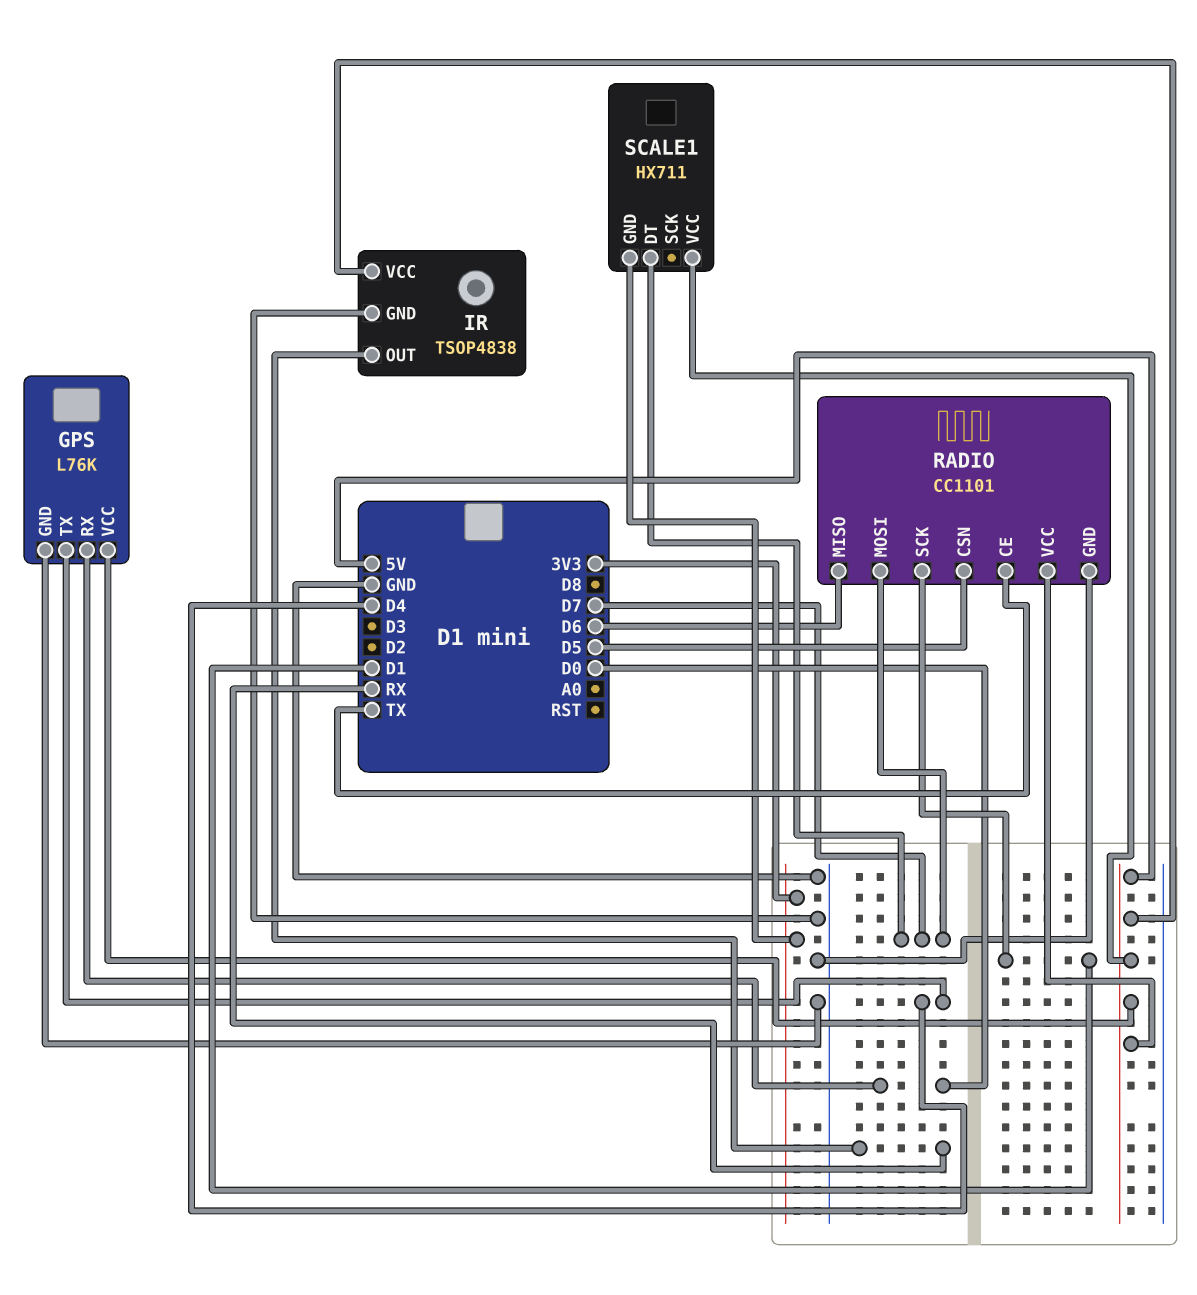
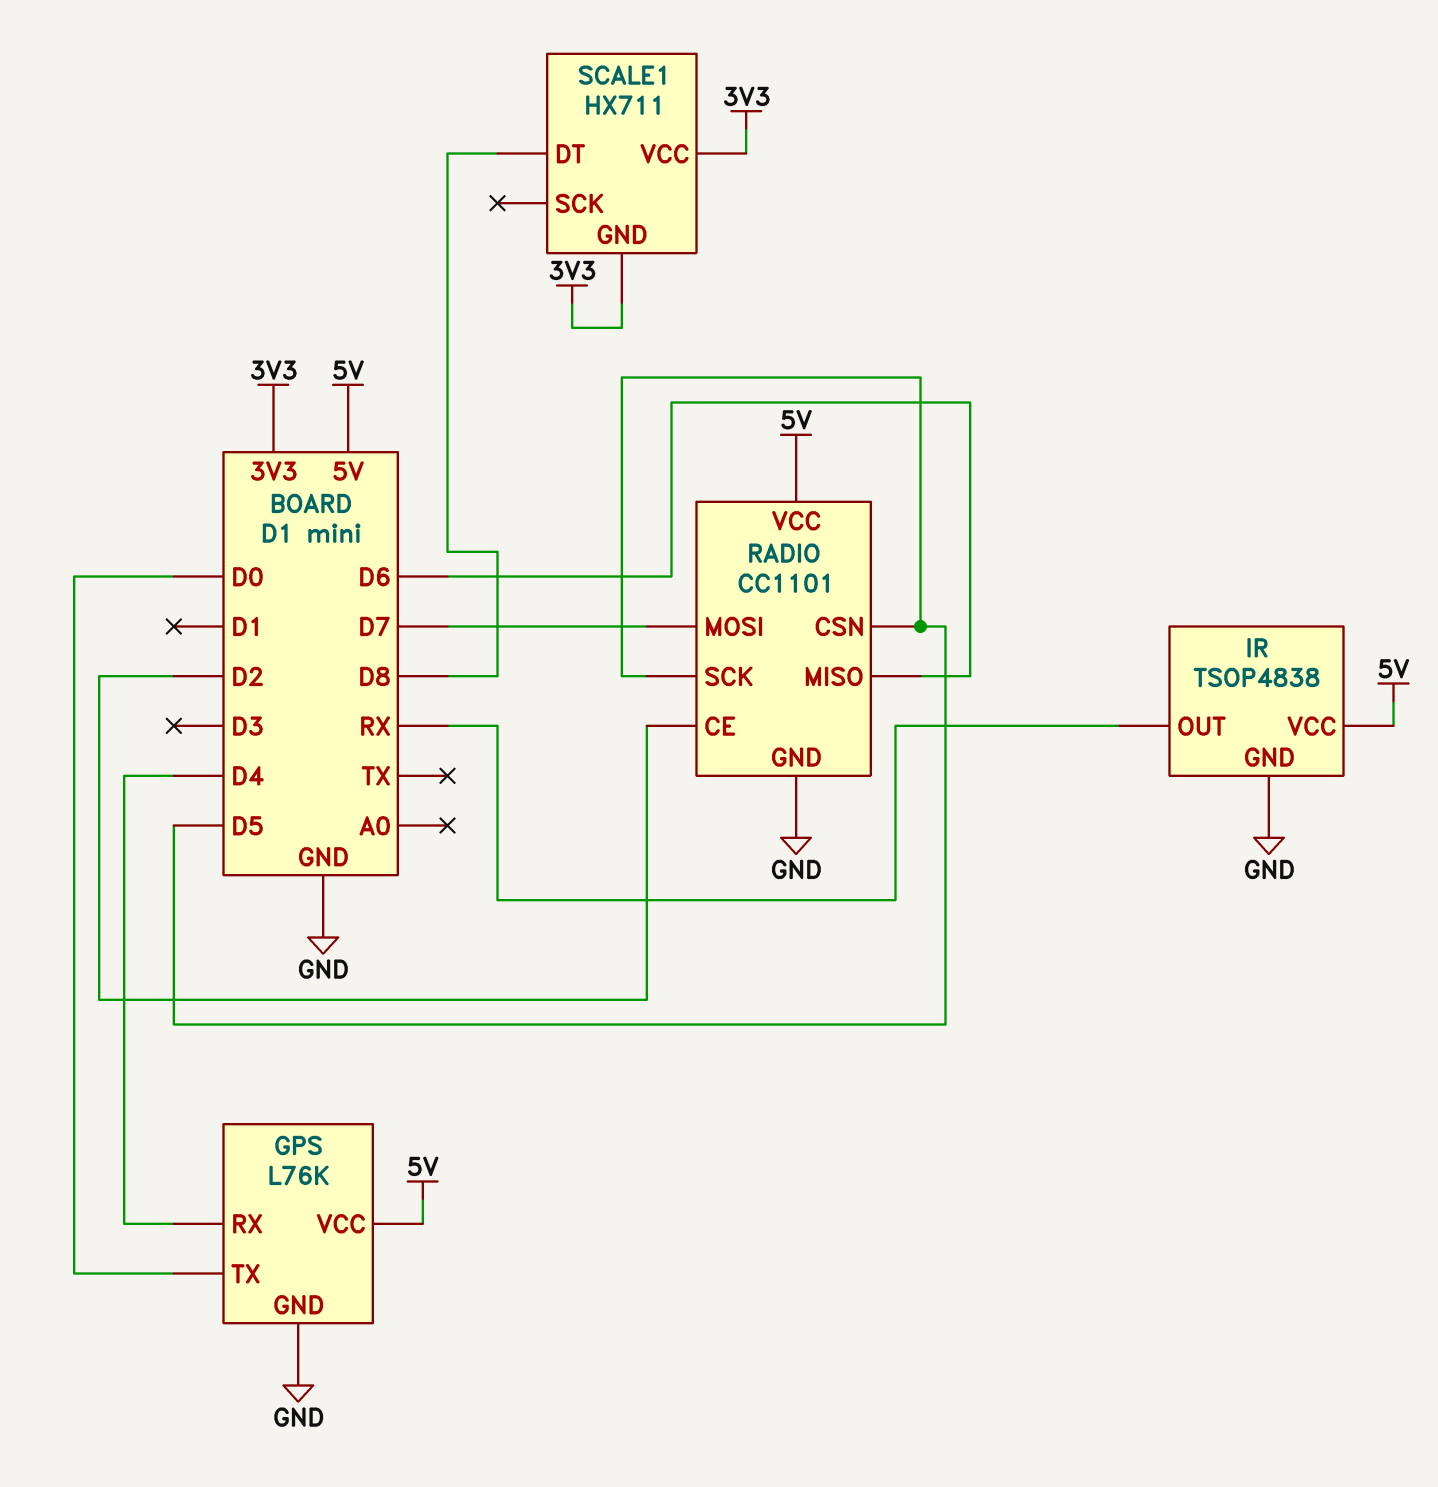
GPS pin RX: D0 -> D4
GPS pin TX: D4 -> D0
RADIO pin CE: TX -> D2
RADIO pin SCK: D1 -> D5
SCALE1 pin DT: D7 -> D8
SCALE1 pin VCC: 5V -> 3V3

